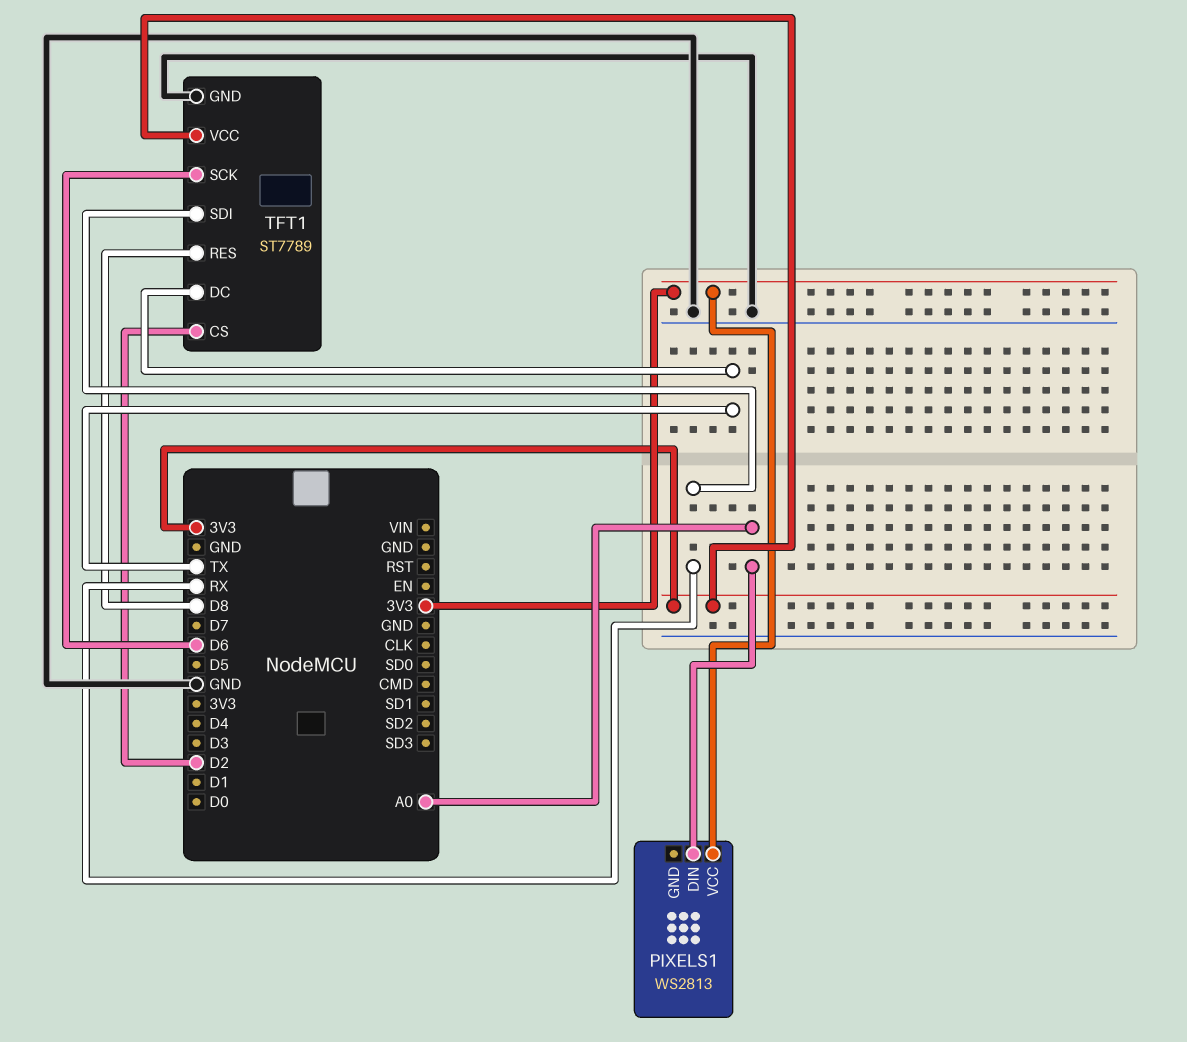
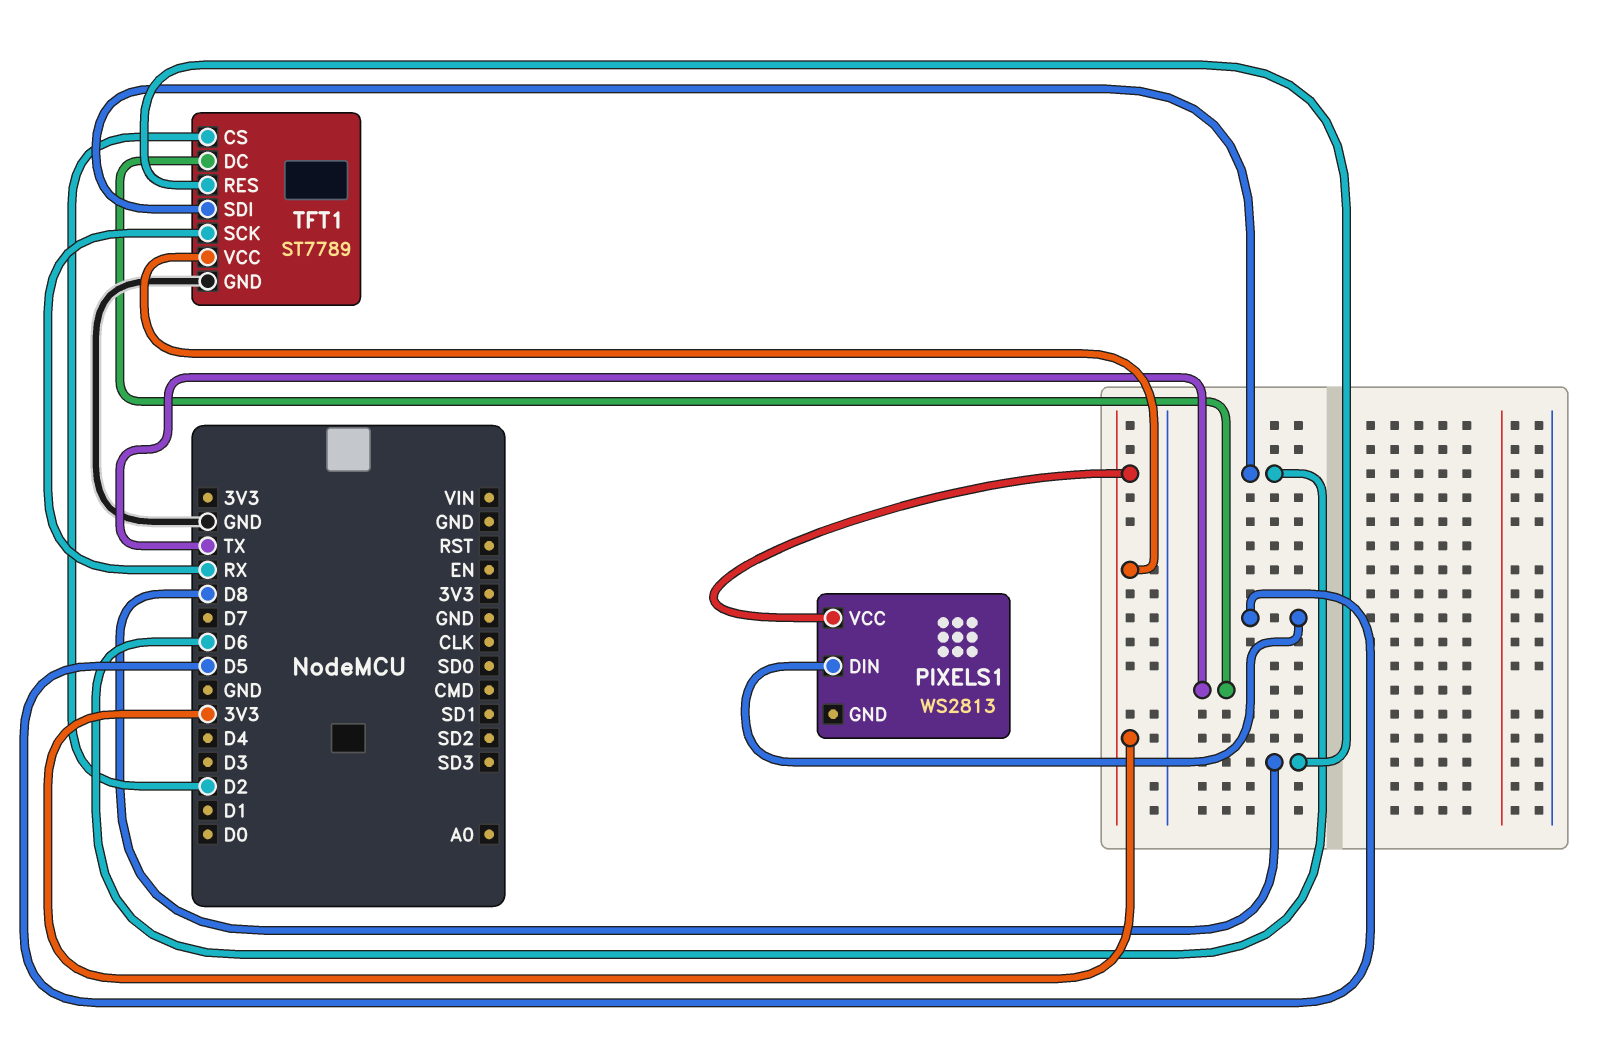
PIXELS1 pin DIN: A0 -> D5
TFT1 pin SCK: D6 -> RX
TFT1 pin SDI: RX -> D6

